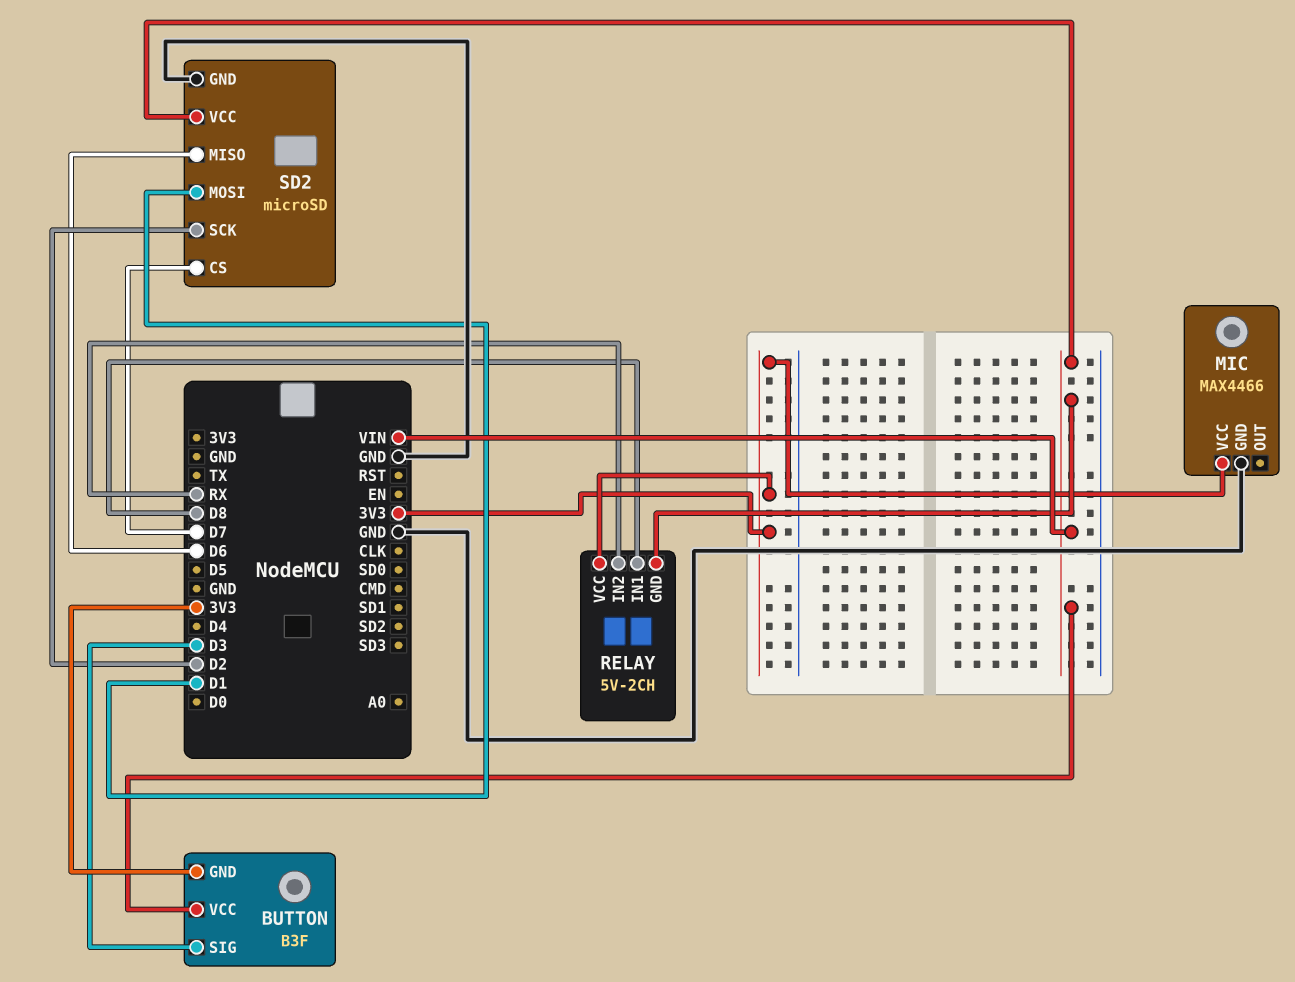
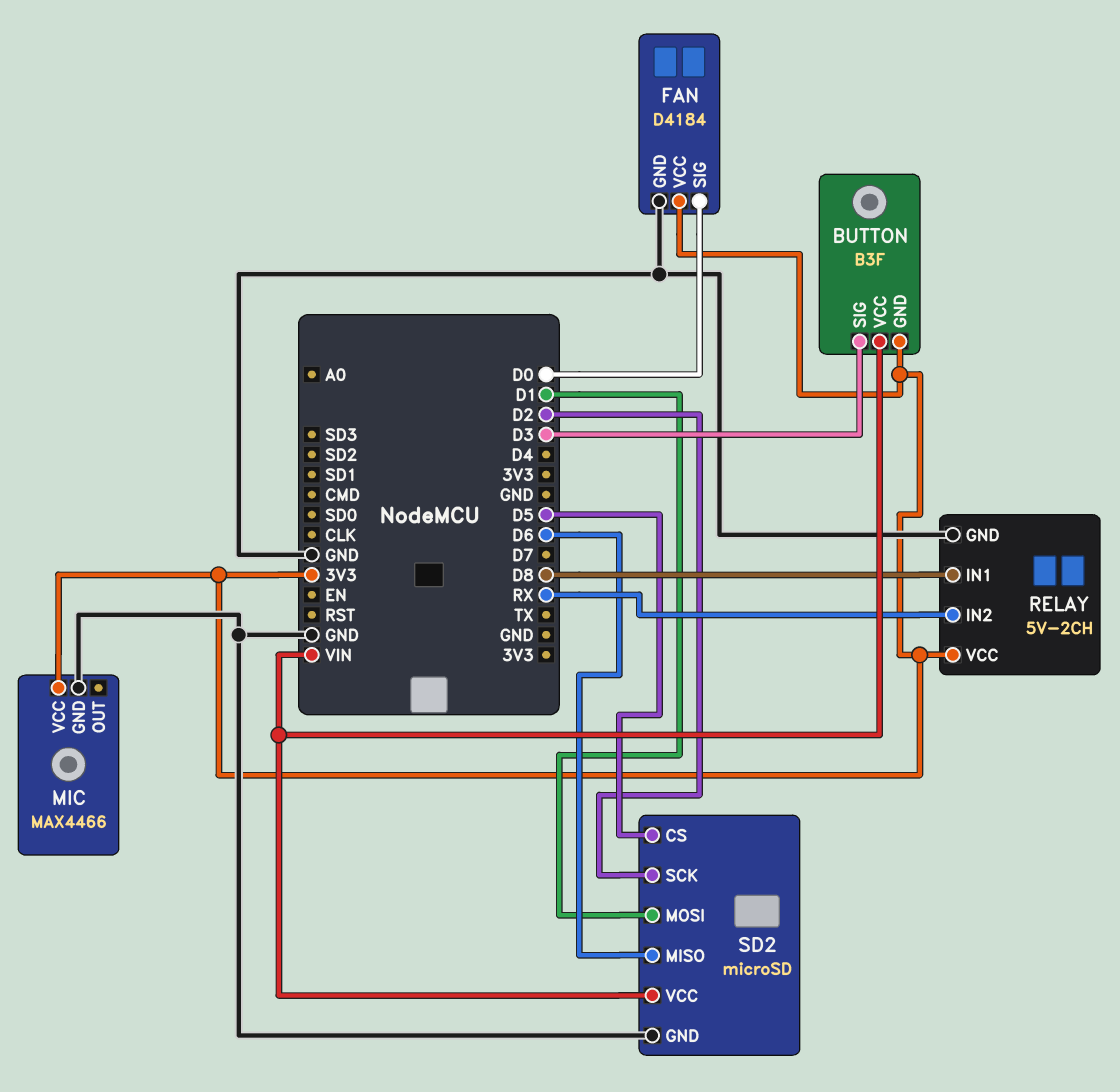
FAN: none -> D4184
FAN pin GND: none -> GND
FAN pin SIG: none -> D0
FAN pin VCC: none -> 3V3
RELAY pin GND: VIN -> GND
SD2 pin CS: D7 -> D5

